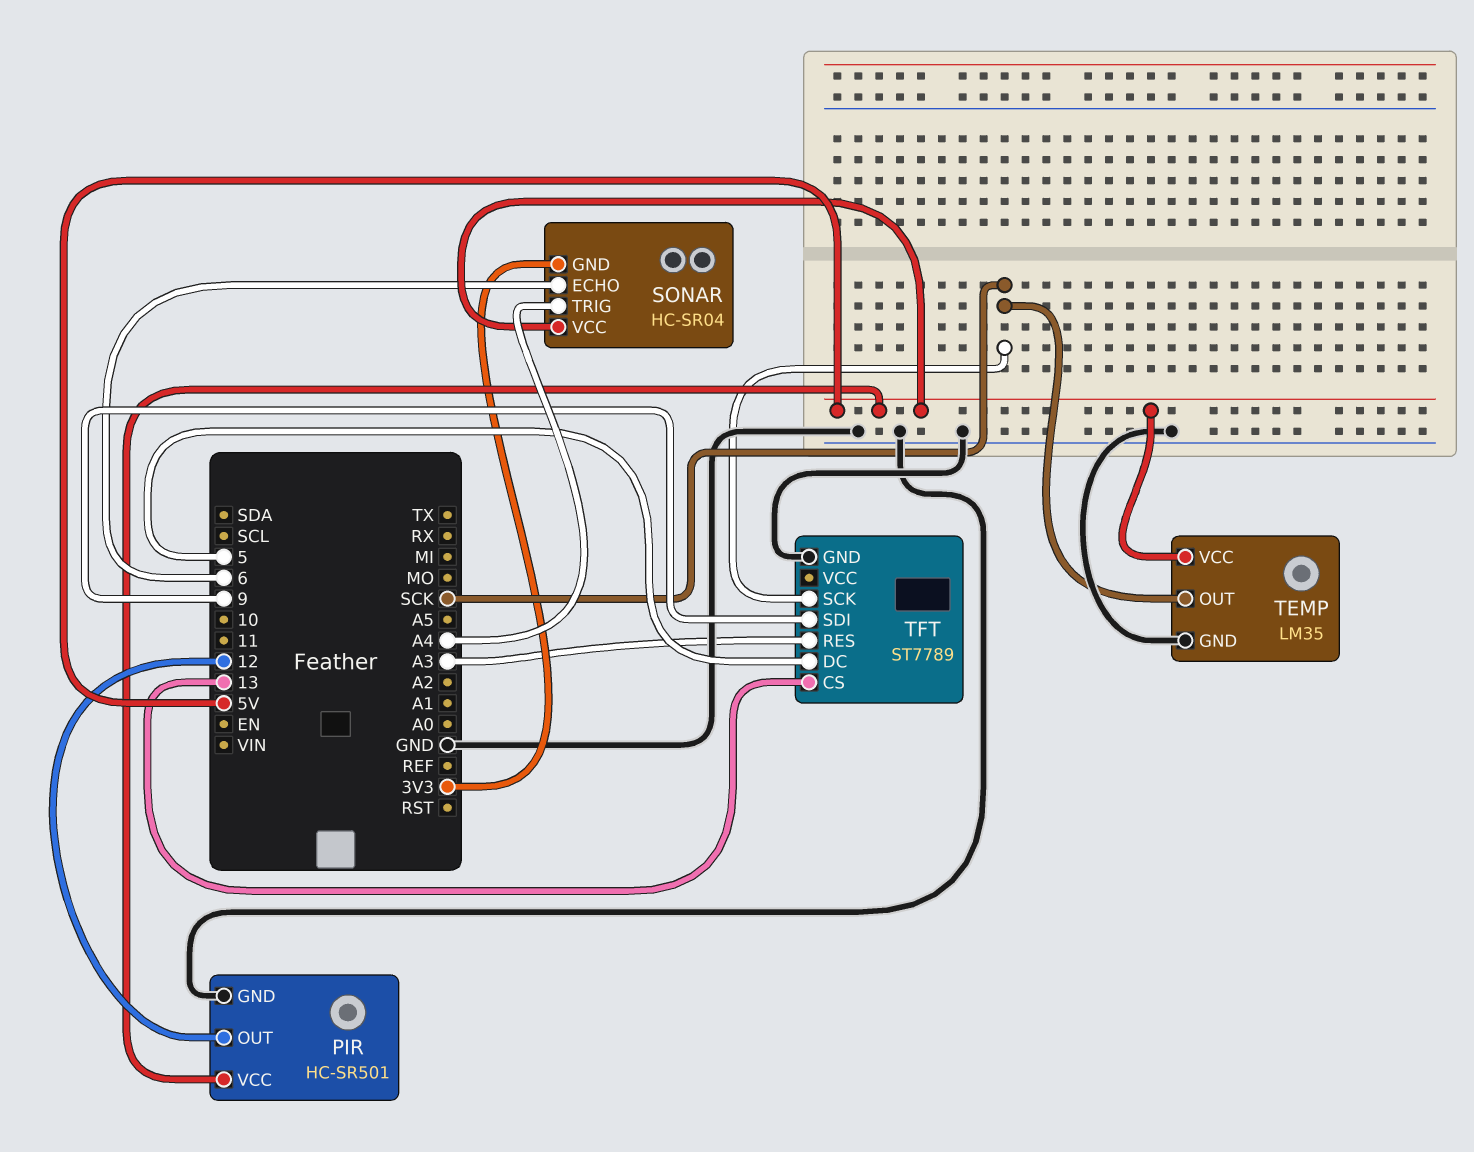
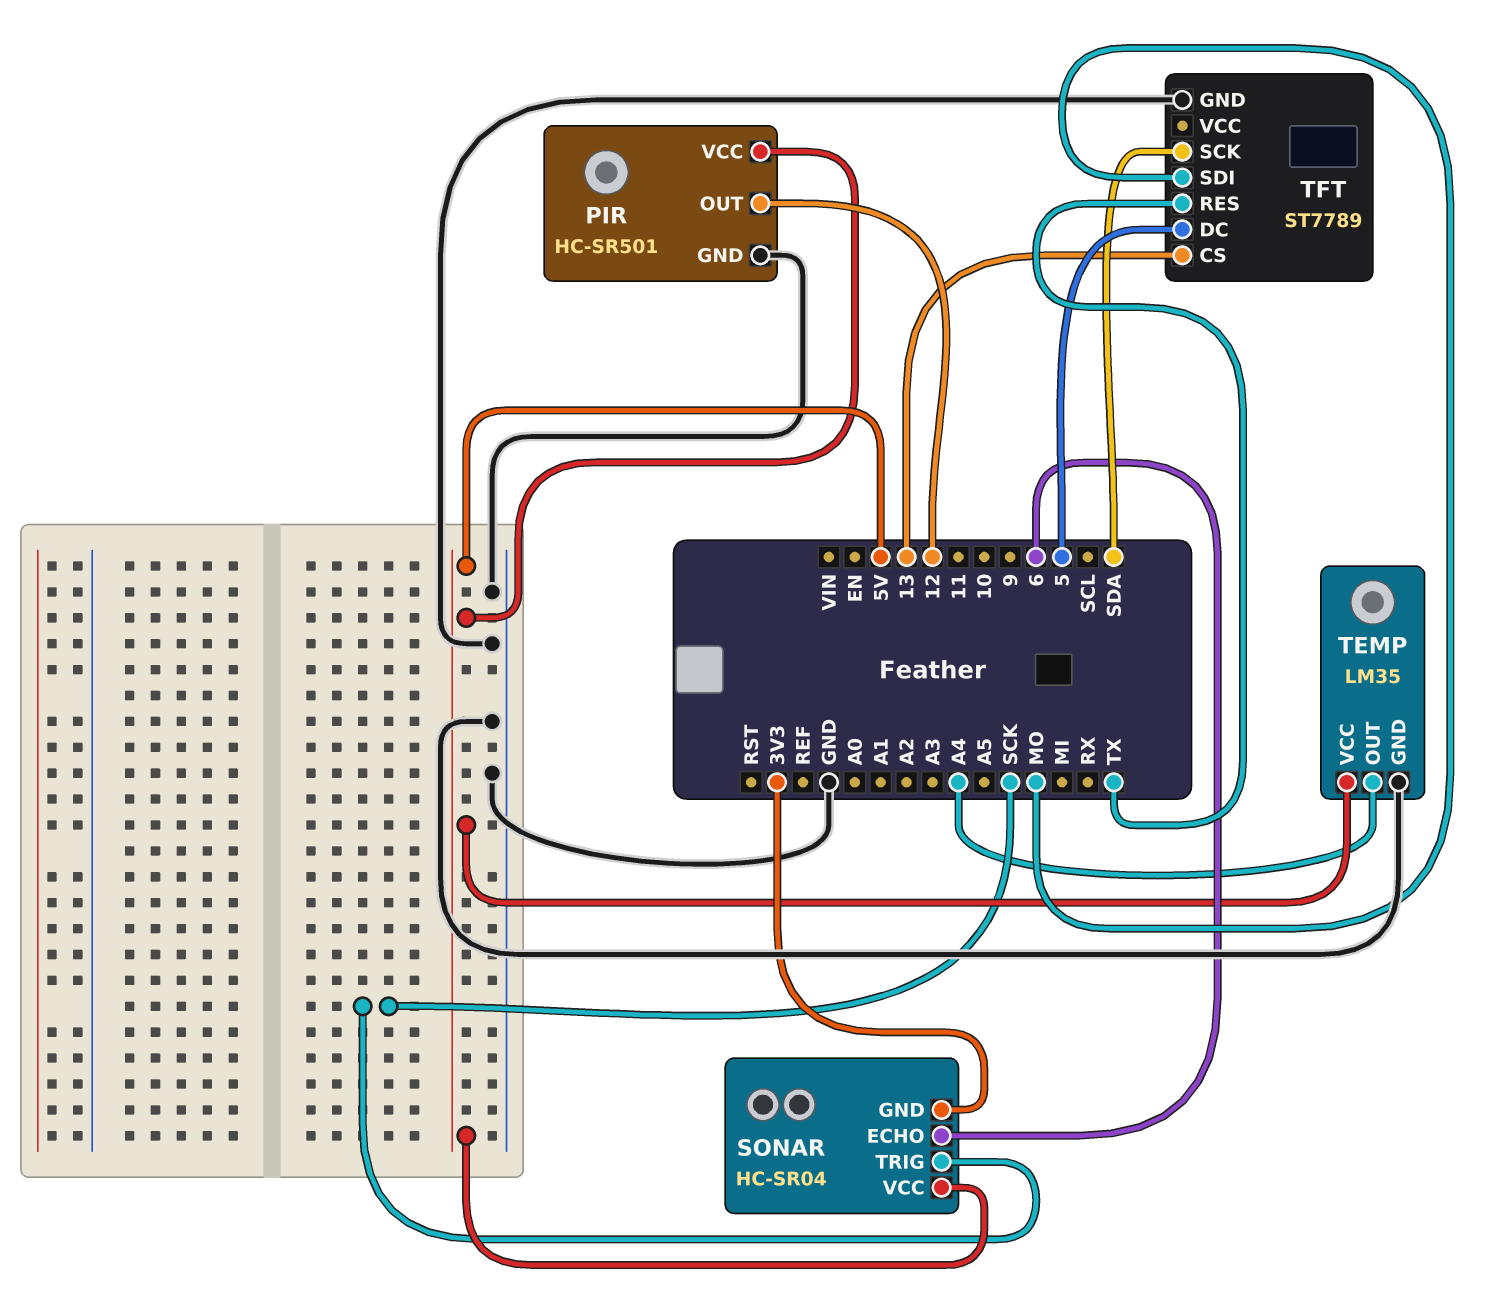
SONAR pin TRIG: A4 -> SCK
TEMP pin OUT: SCK -> A4
TFT pin RES: A3 -> TX
TFT pin SCK: SCK -> SDA
TFT pin SDI: 9 -> MO

